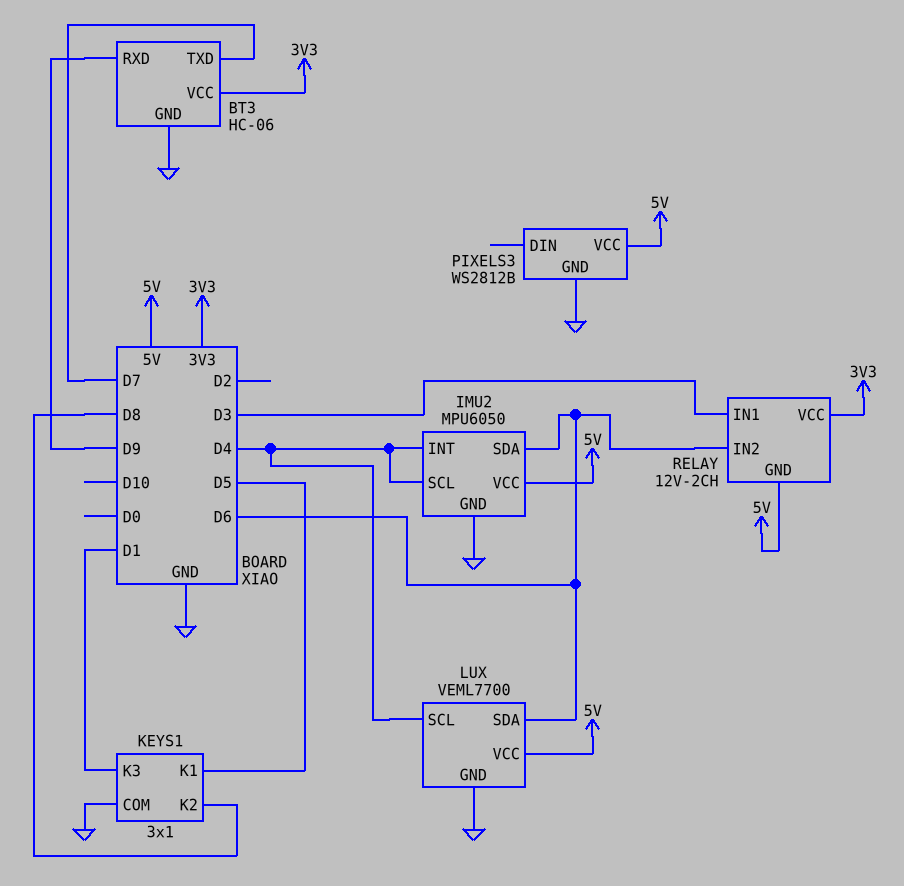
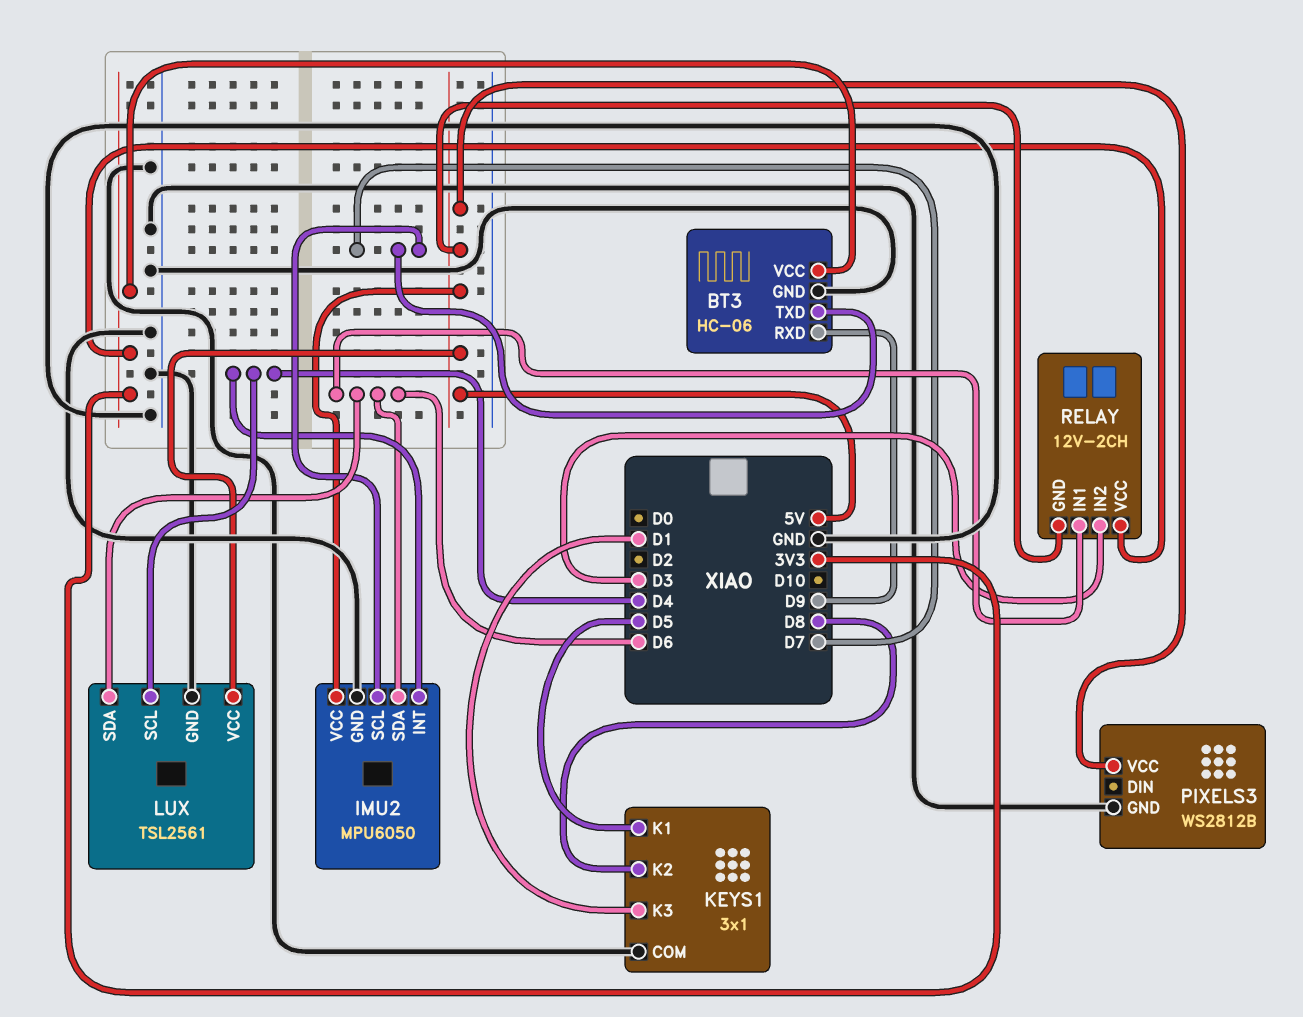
IMU2 pin SCL: D4 -> D7
LUX: VEML7700 -> TSL2561
RELAY pin IN1: D3 -> D6
RELAY pin IN2: D6 -> D3

